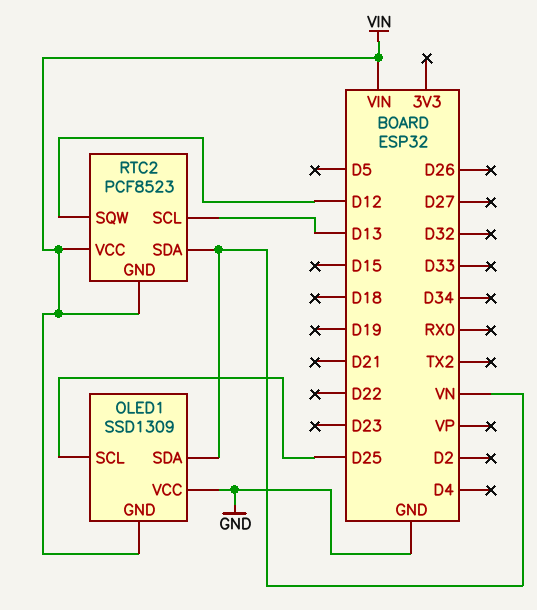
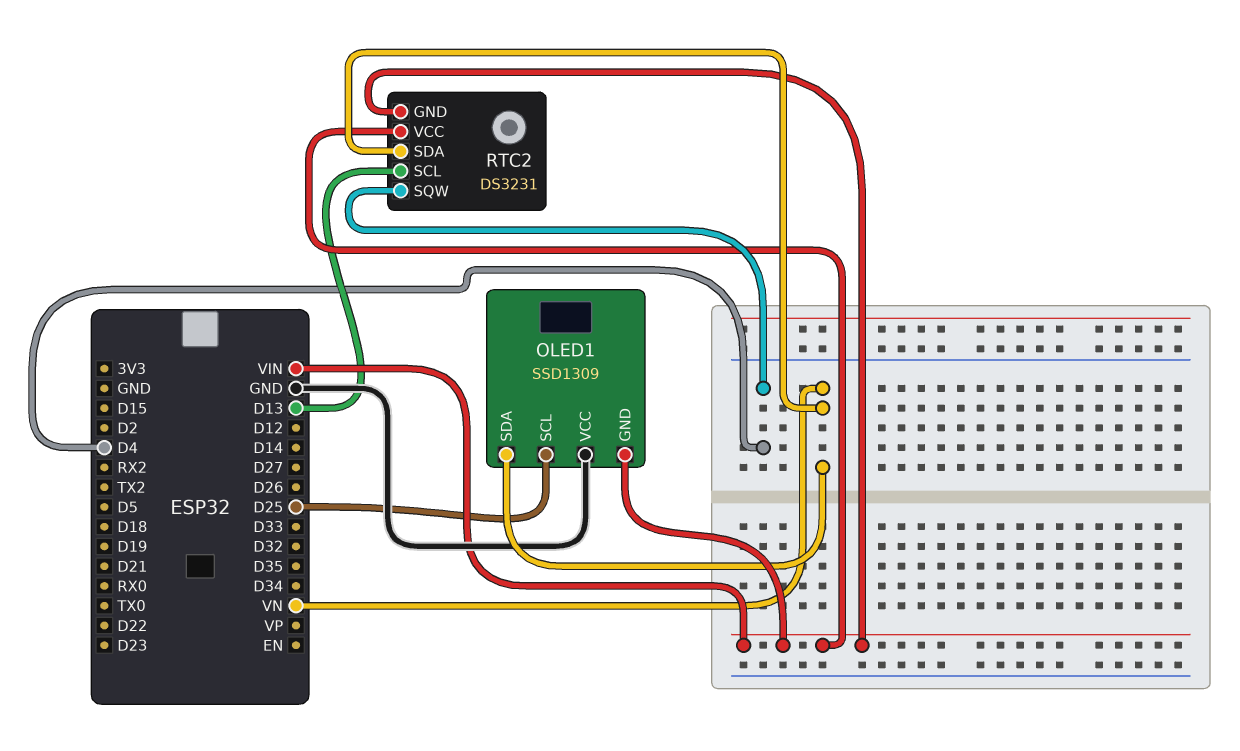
RTC2: PCF8523 -> DS3231
RTC2 pin SQW: D12 -> D4

